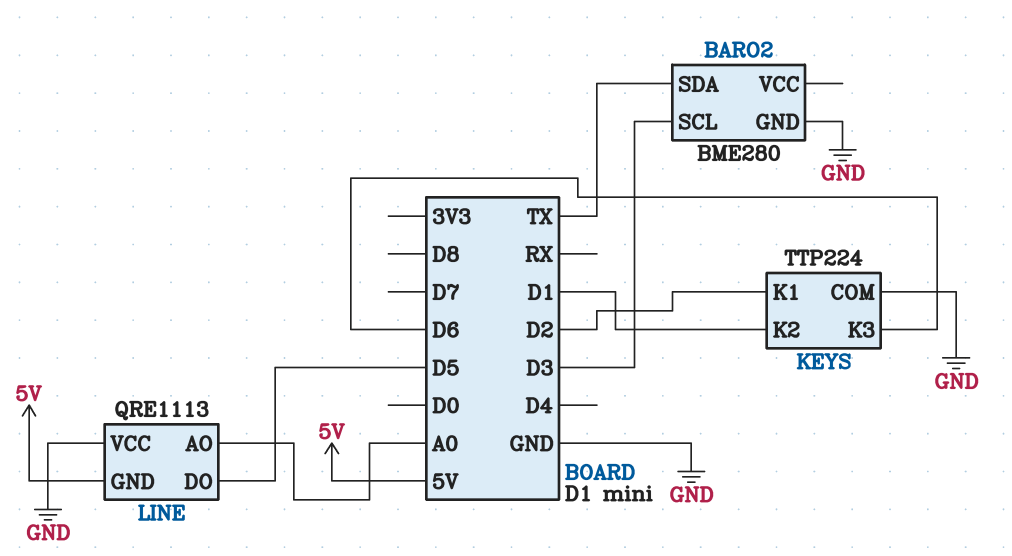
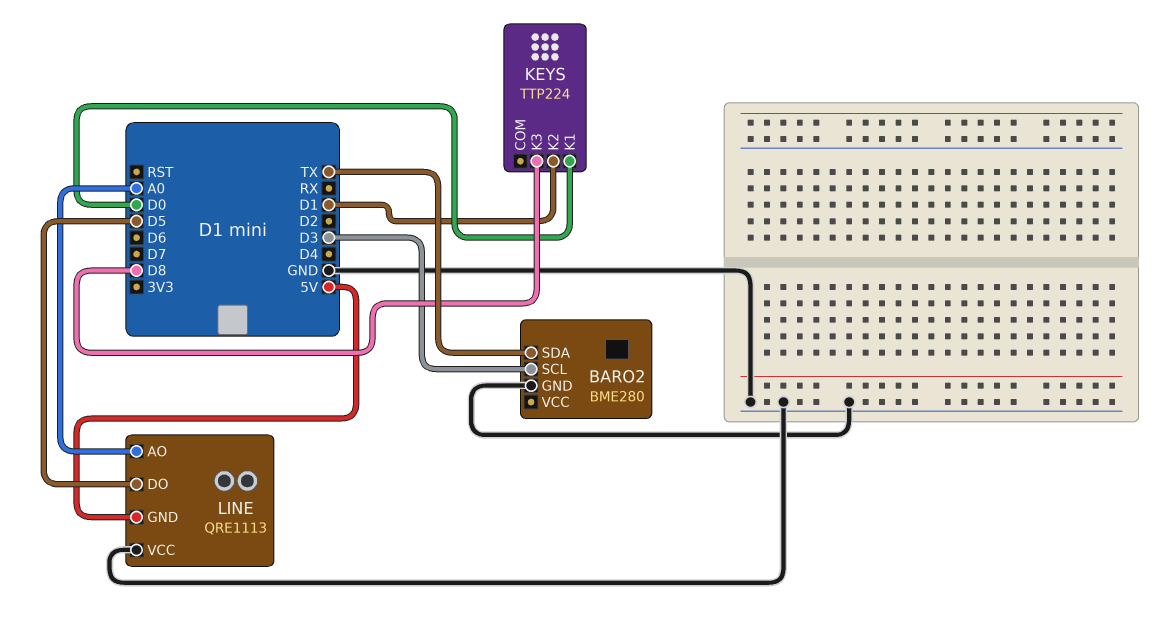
KEYS pin COM: GND -> none
KEYS pin K1: D2 -> D0
KEYS pin K3: D6 -> D8

